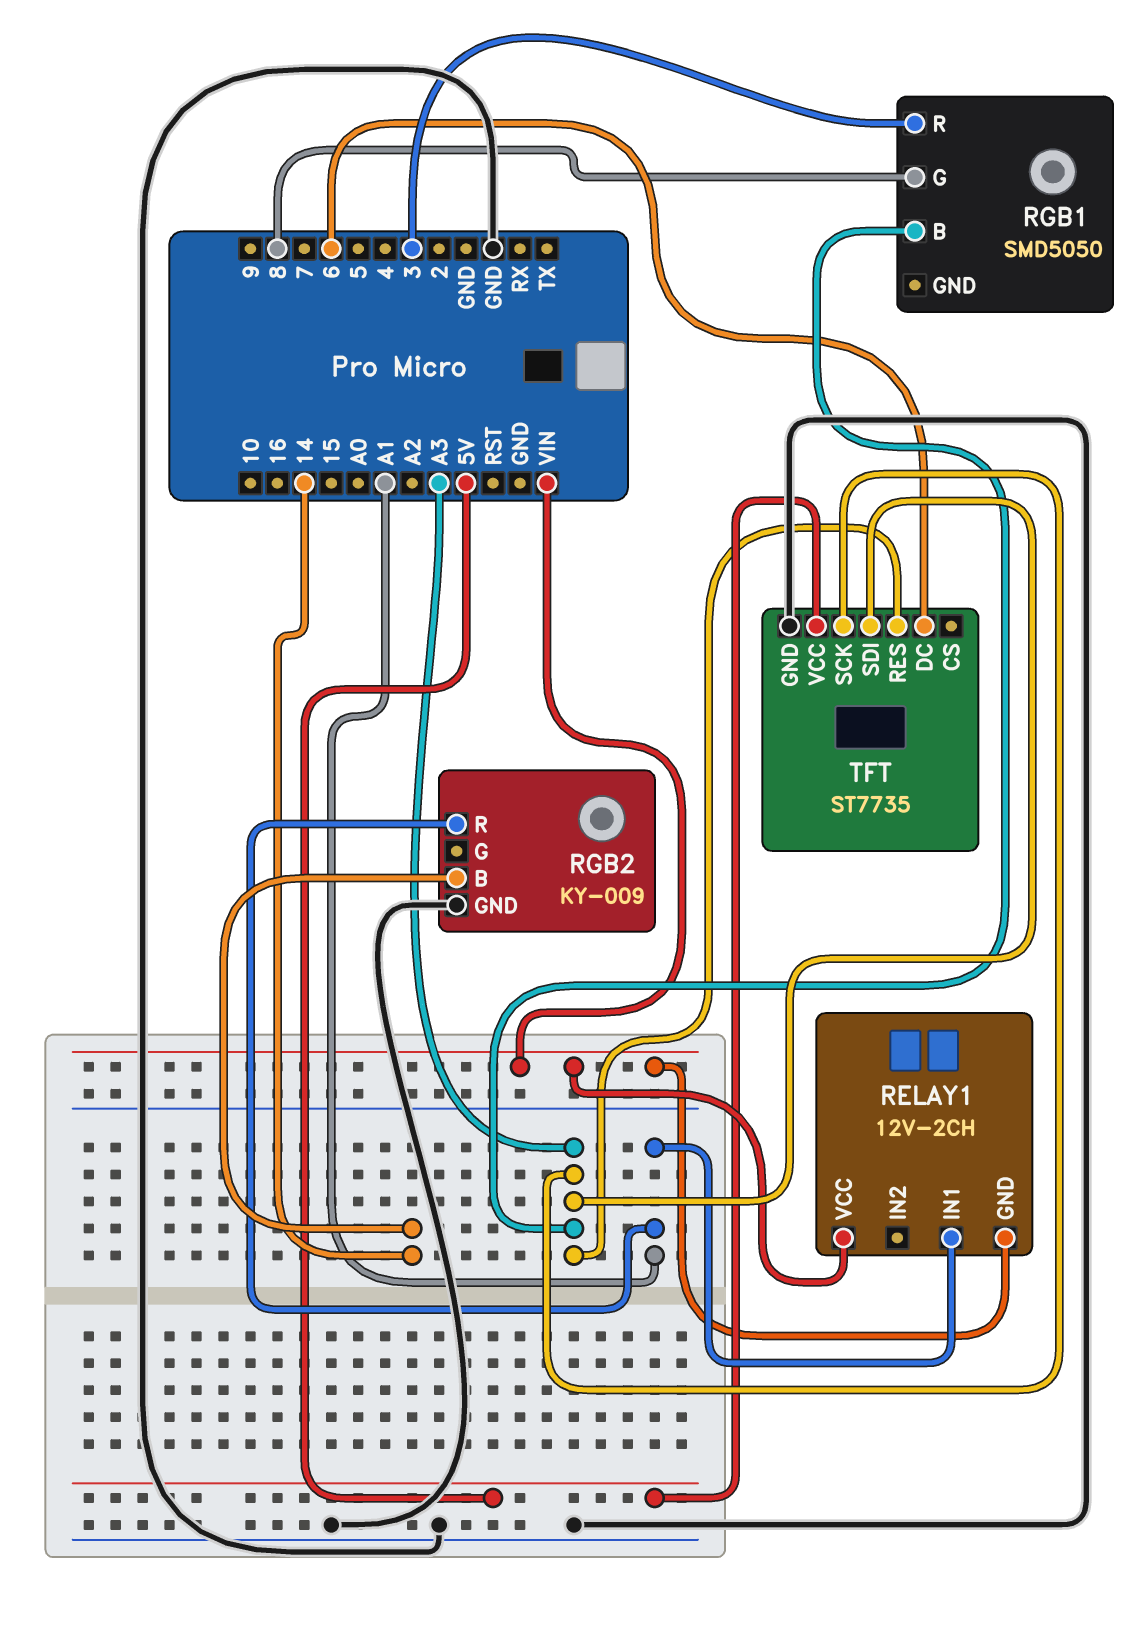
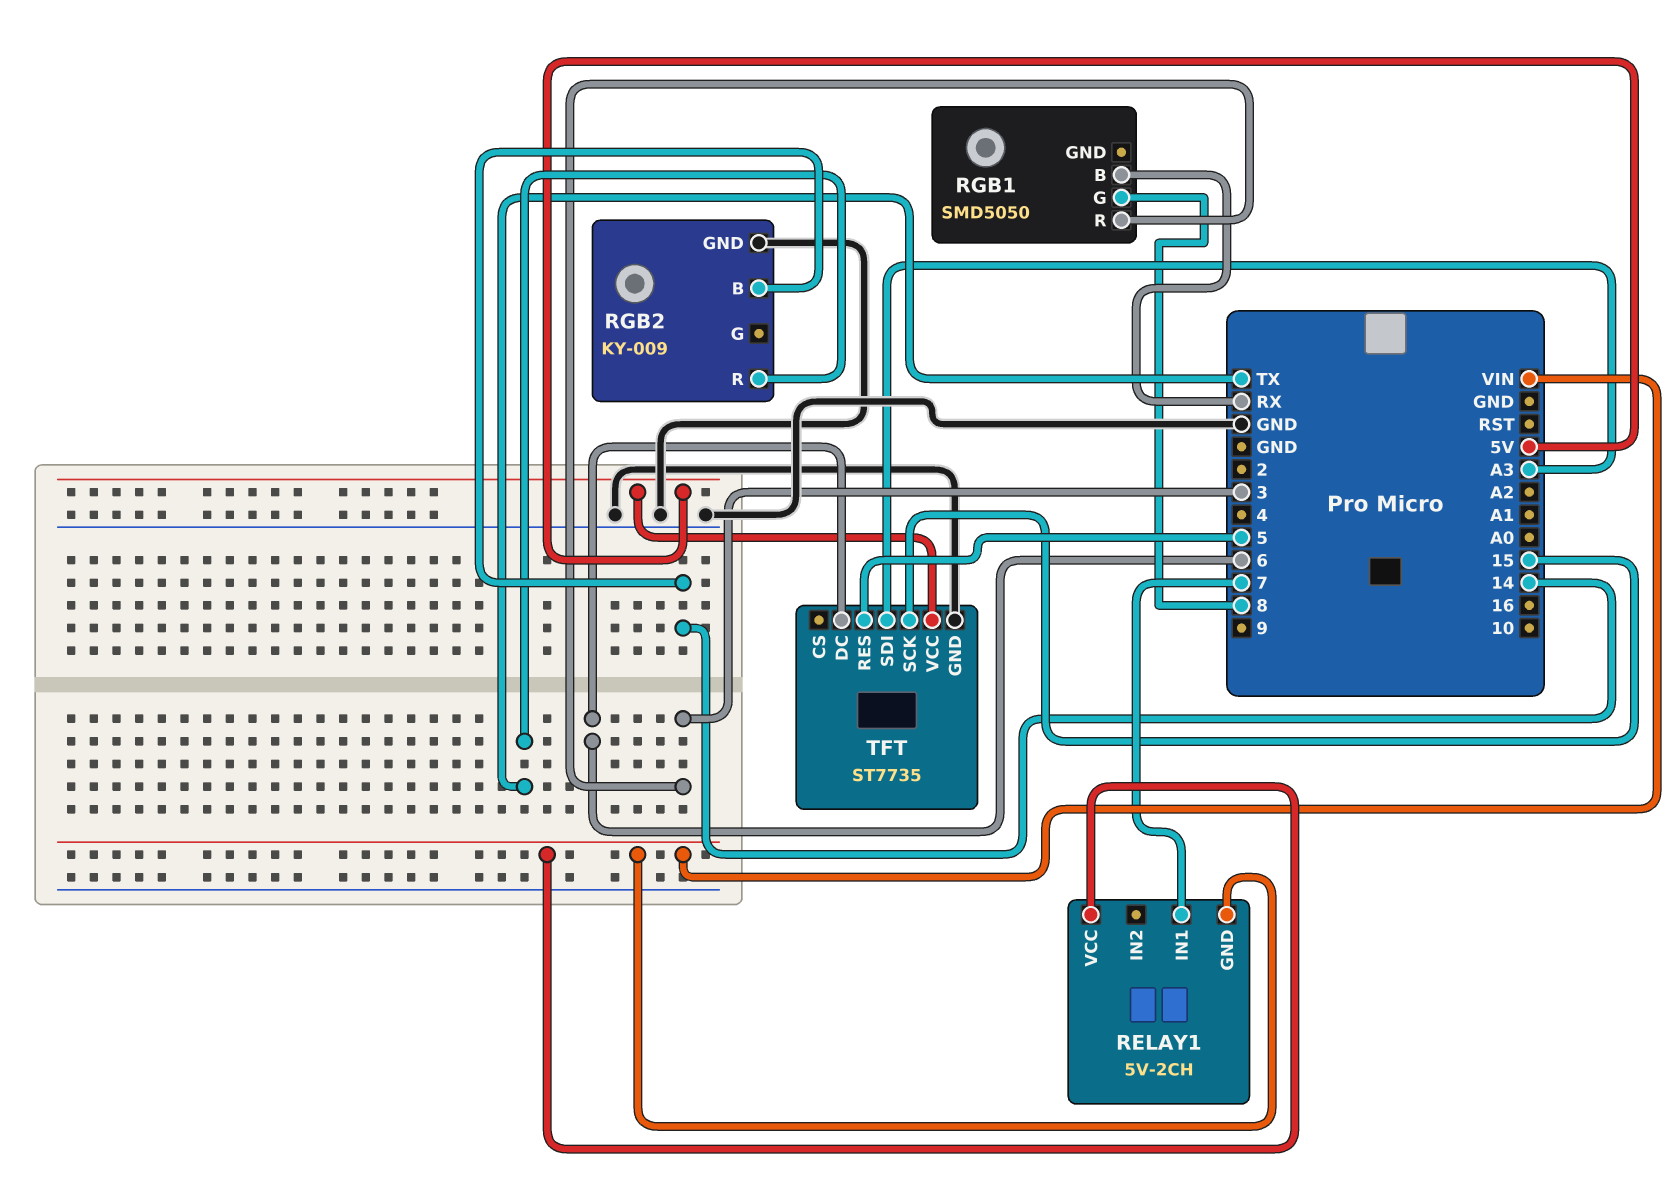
RELAY1: 12V-2CH -> 5V-2CH
RELAY1 pin IN1: A1 -> 7
RGB1 pin B: A3 -> RX
RGB2 pin R: A1 -> TX
TFT pin RES: A3 -> 5
TFT pin SCK: A3 -> 15

